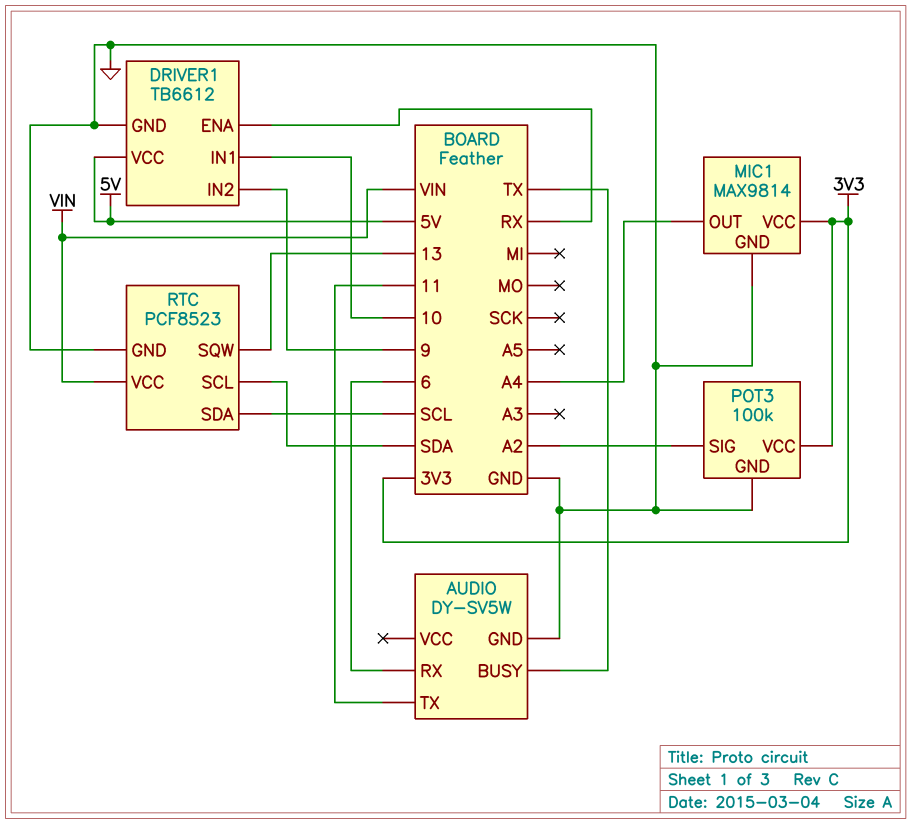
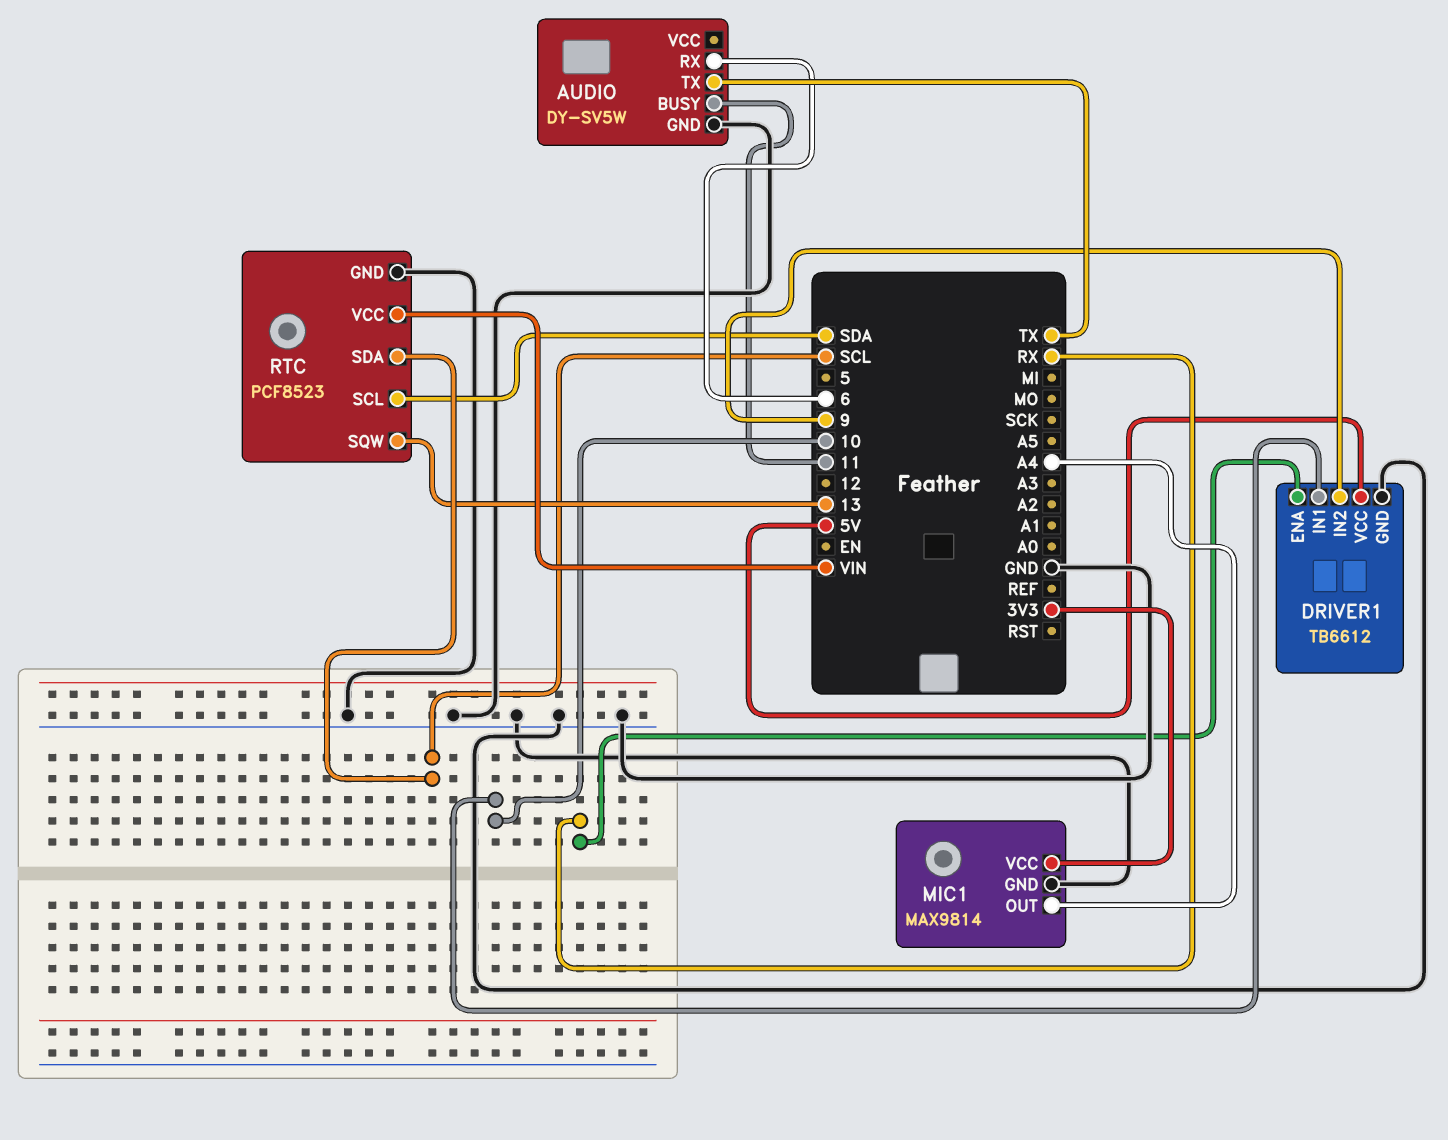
AUDIO pin BUSY: TX -> 11
AUDIO pin TX: 11 -> TX
POT3: 100k -> none
POT3 pin GND: GND -> none
POT3 pin SIG: A2 -> none
POT3 pin VCC: 3V3 -> none

